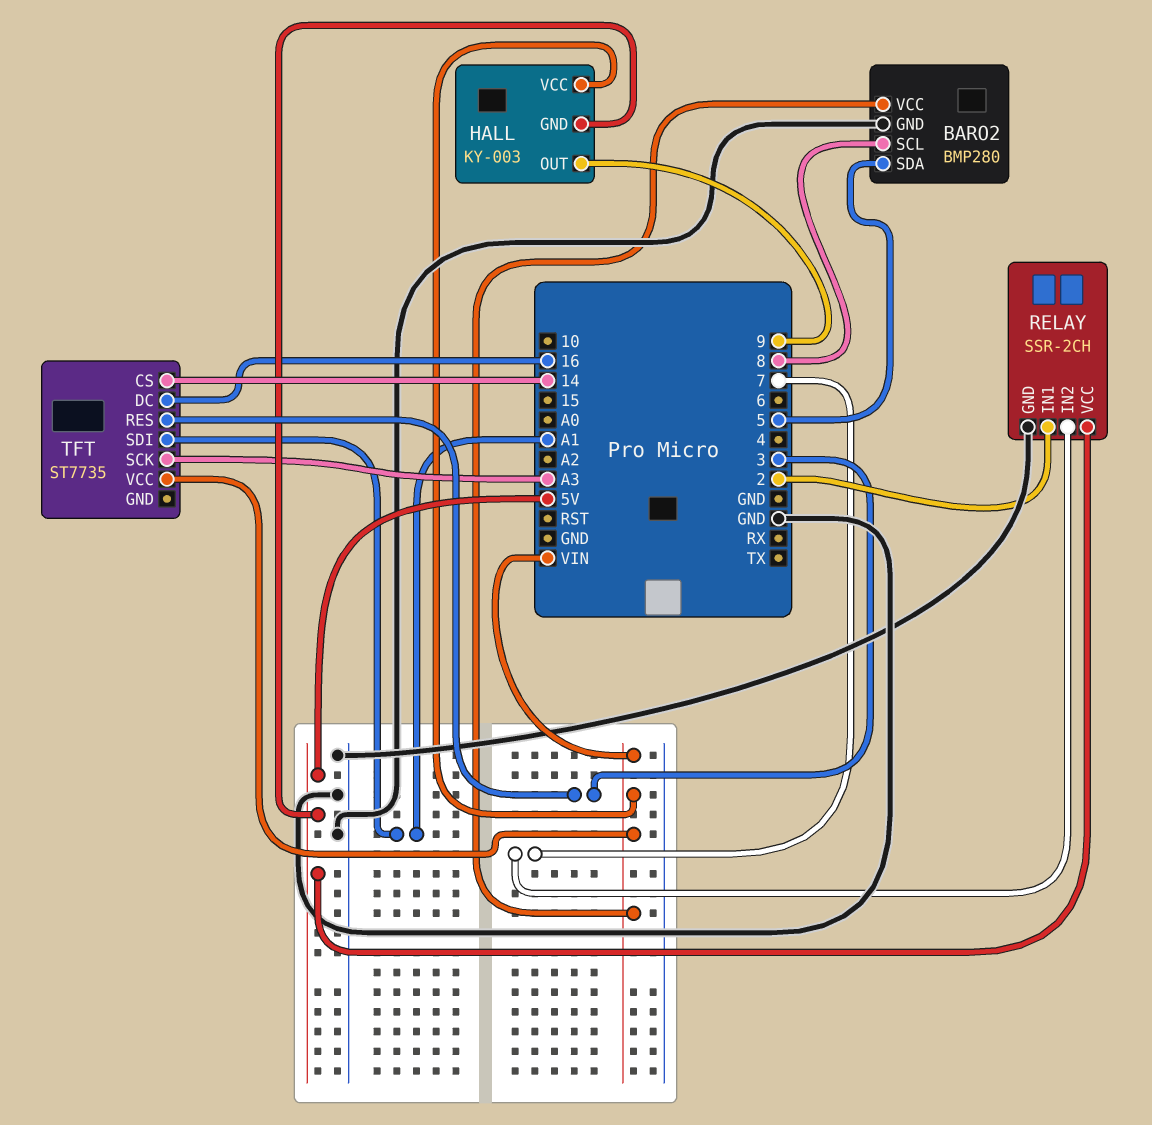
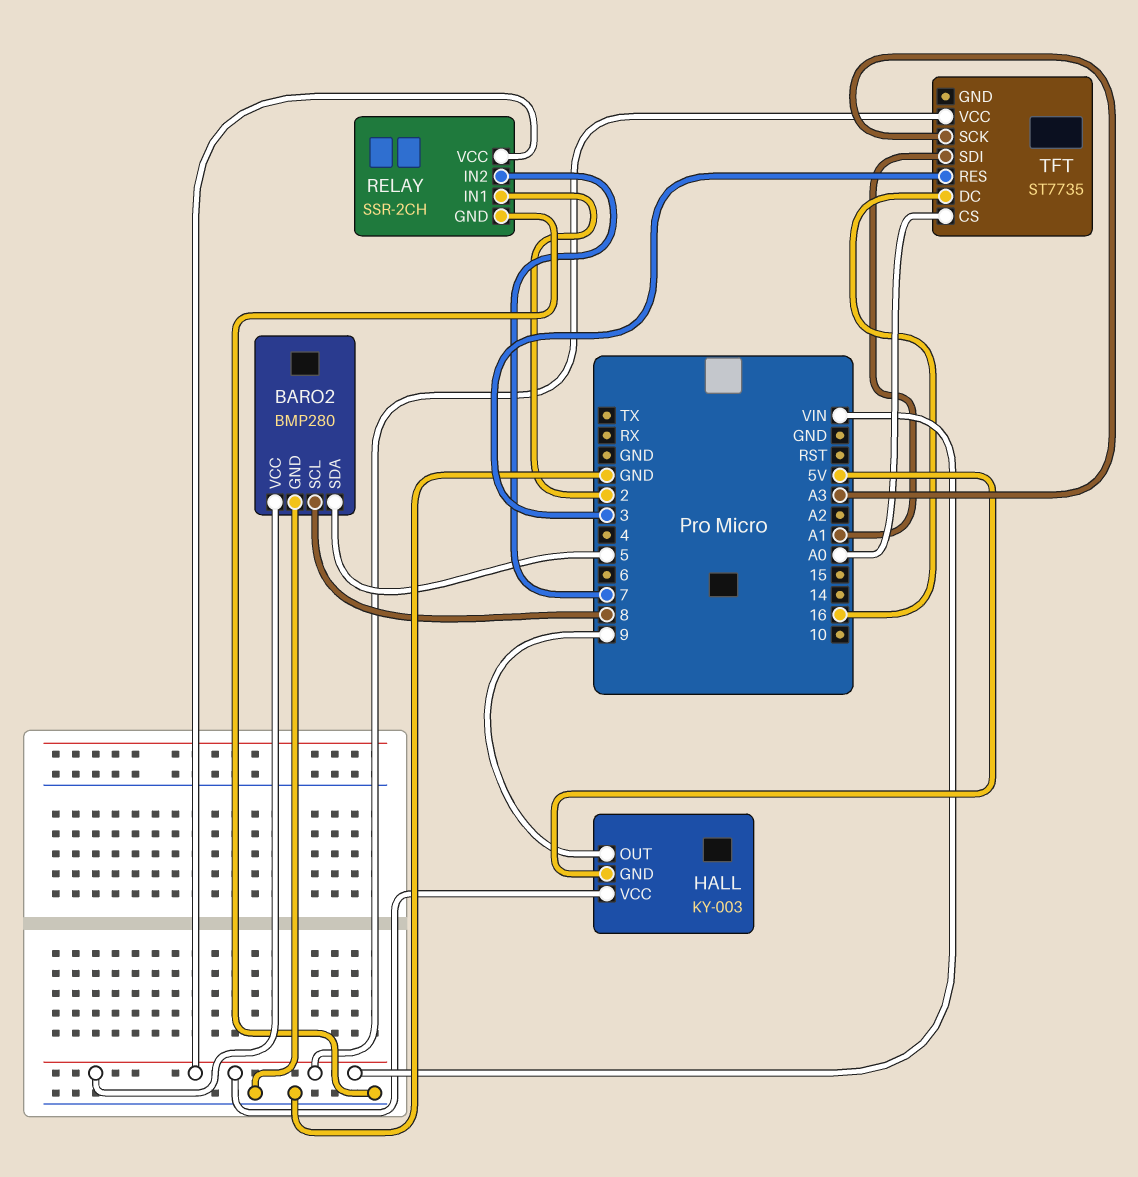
RELAY pin VCC: 5V -> VIN
TFT pin CS: 14 -> A0

